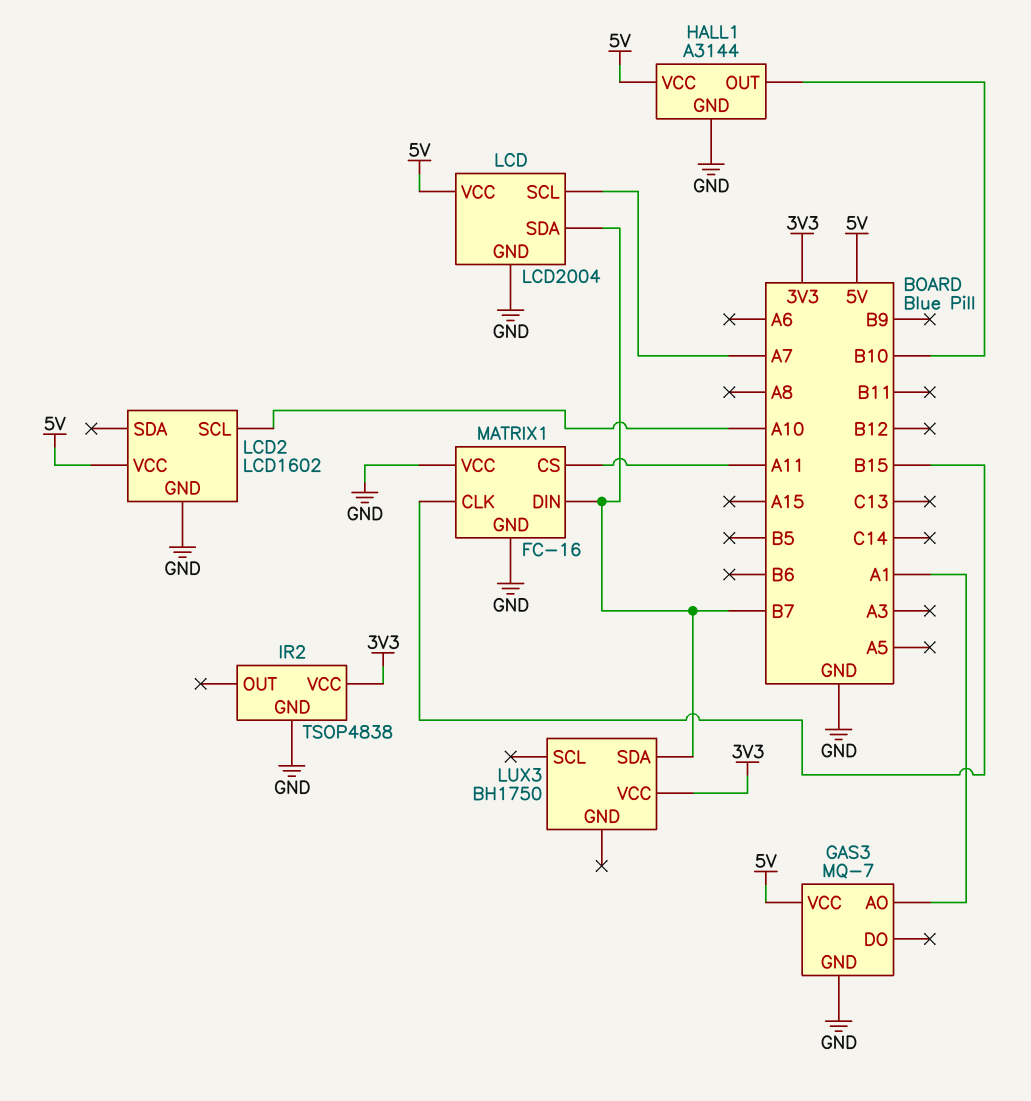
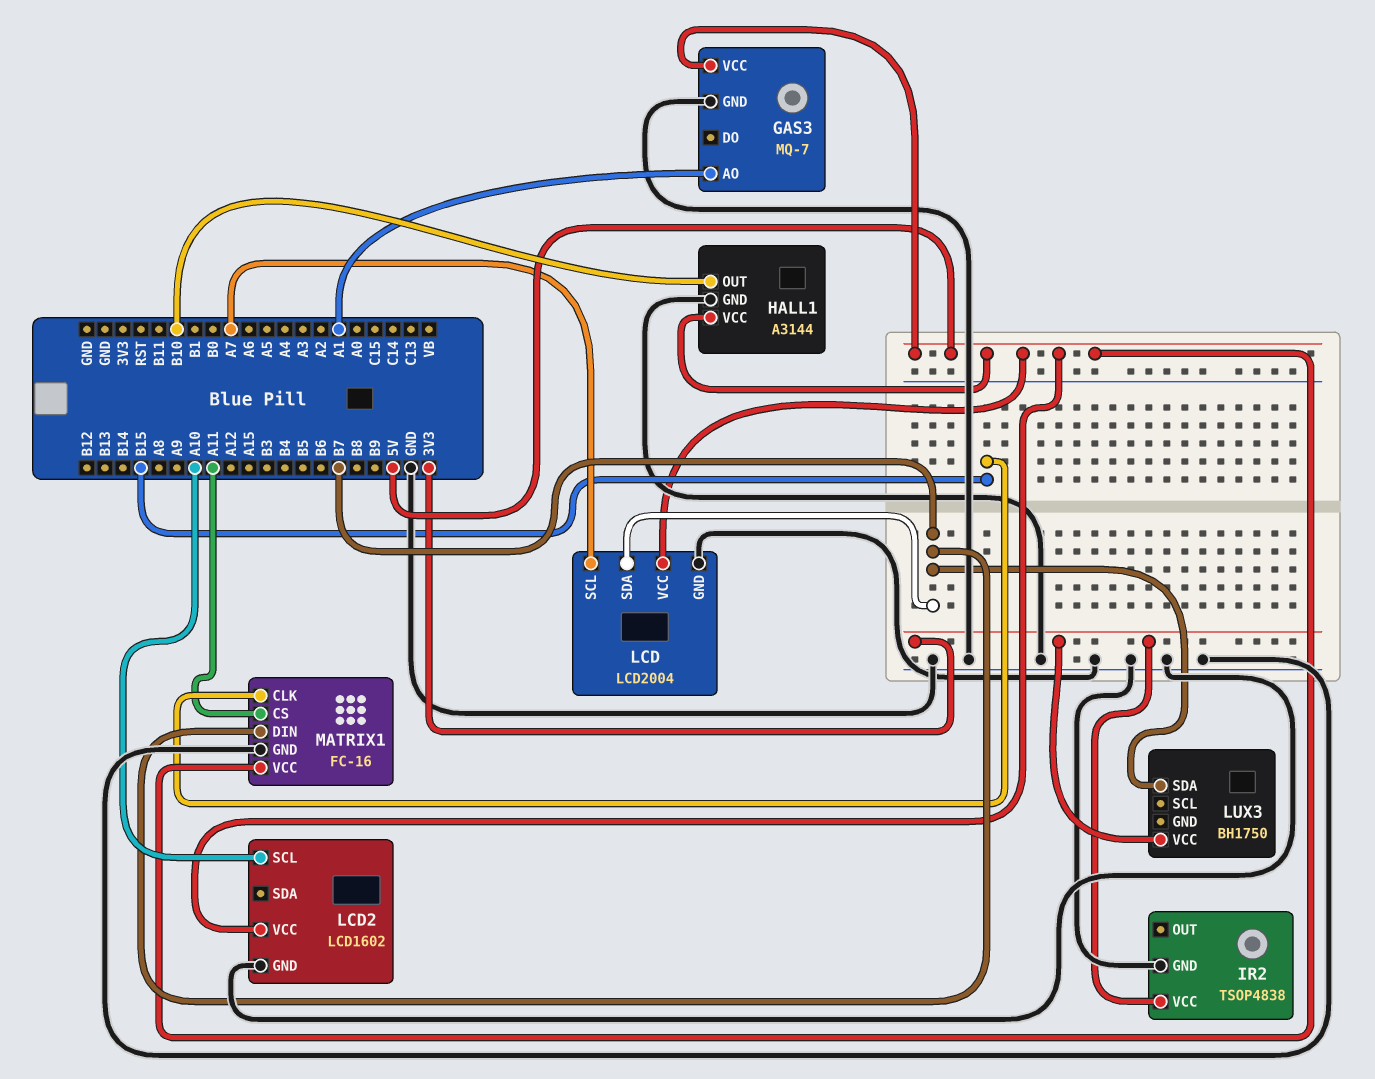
MATRIX1 pin VCC: GND -> 5V

